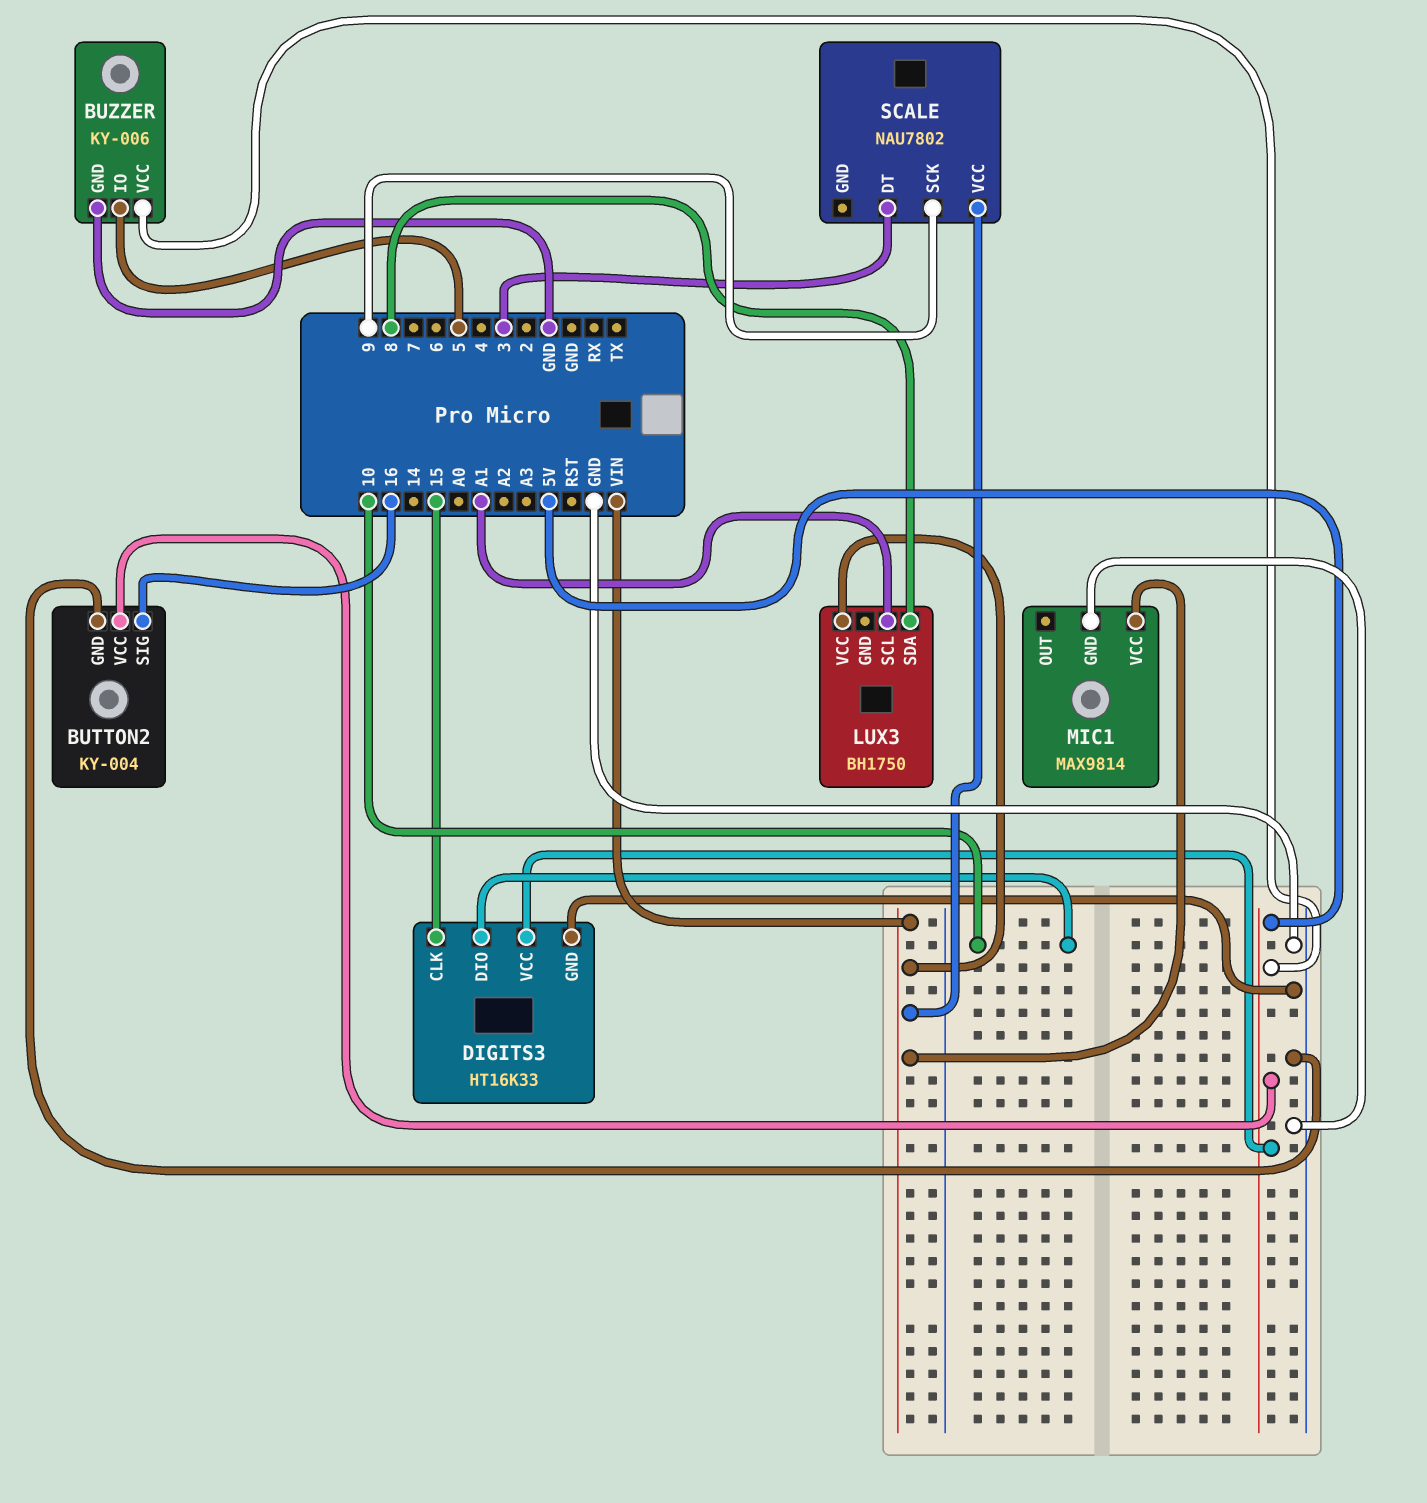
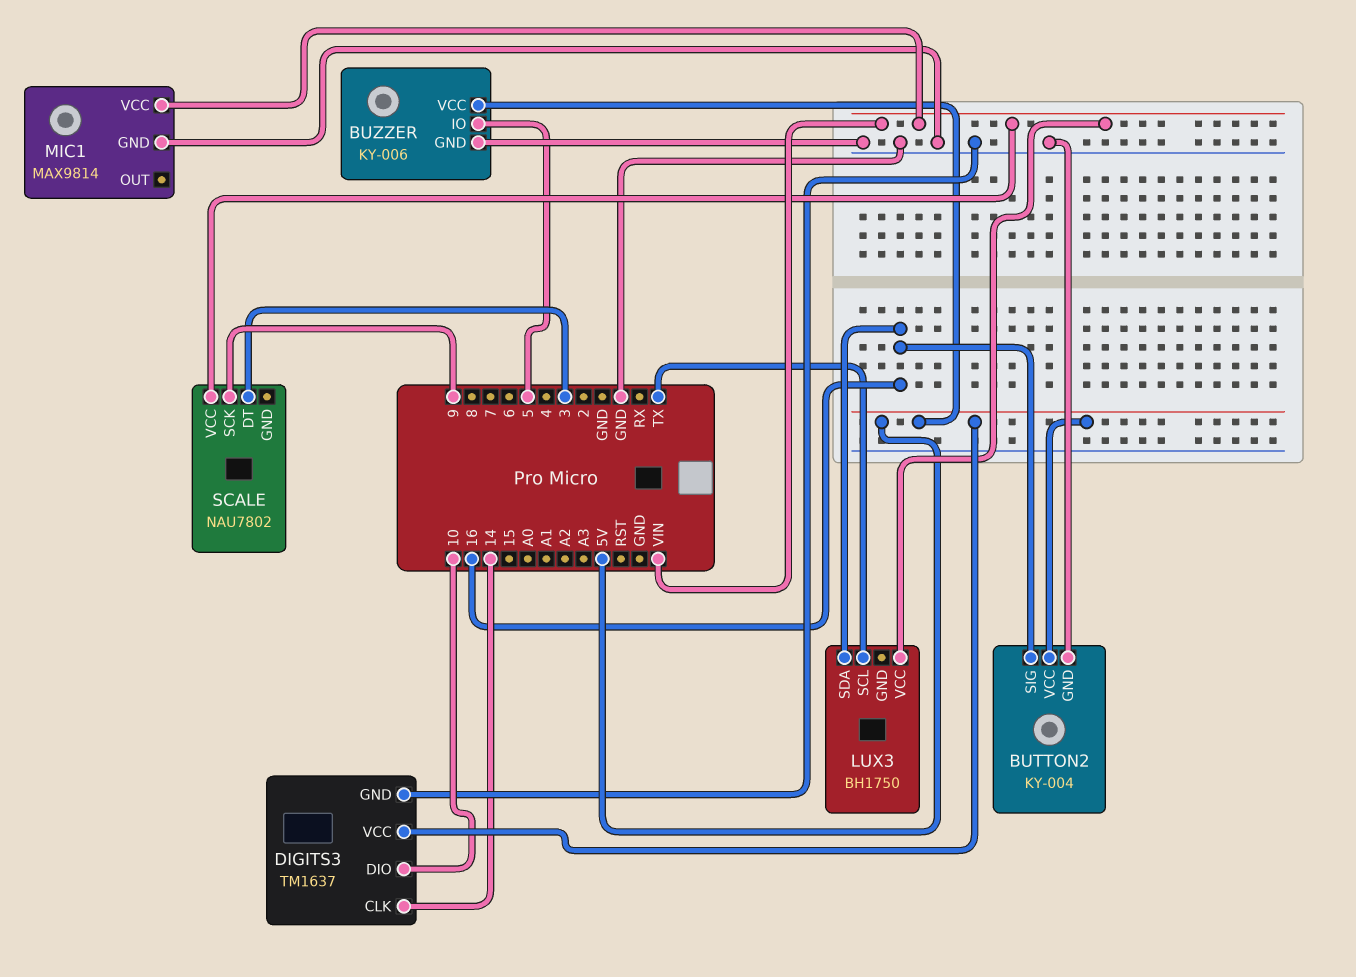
DIGITS3: HT16K33 -> TM1637
DIGITS3 pin CLK: 15 -> 14
LUX3 pin SCL: A1 -> TX
LUX3 pin SDA: 8 -> 16

